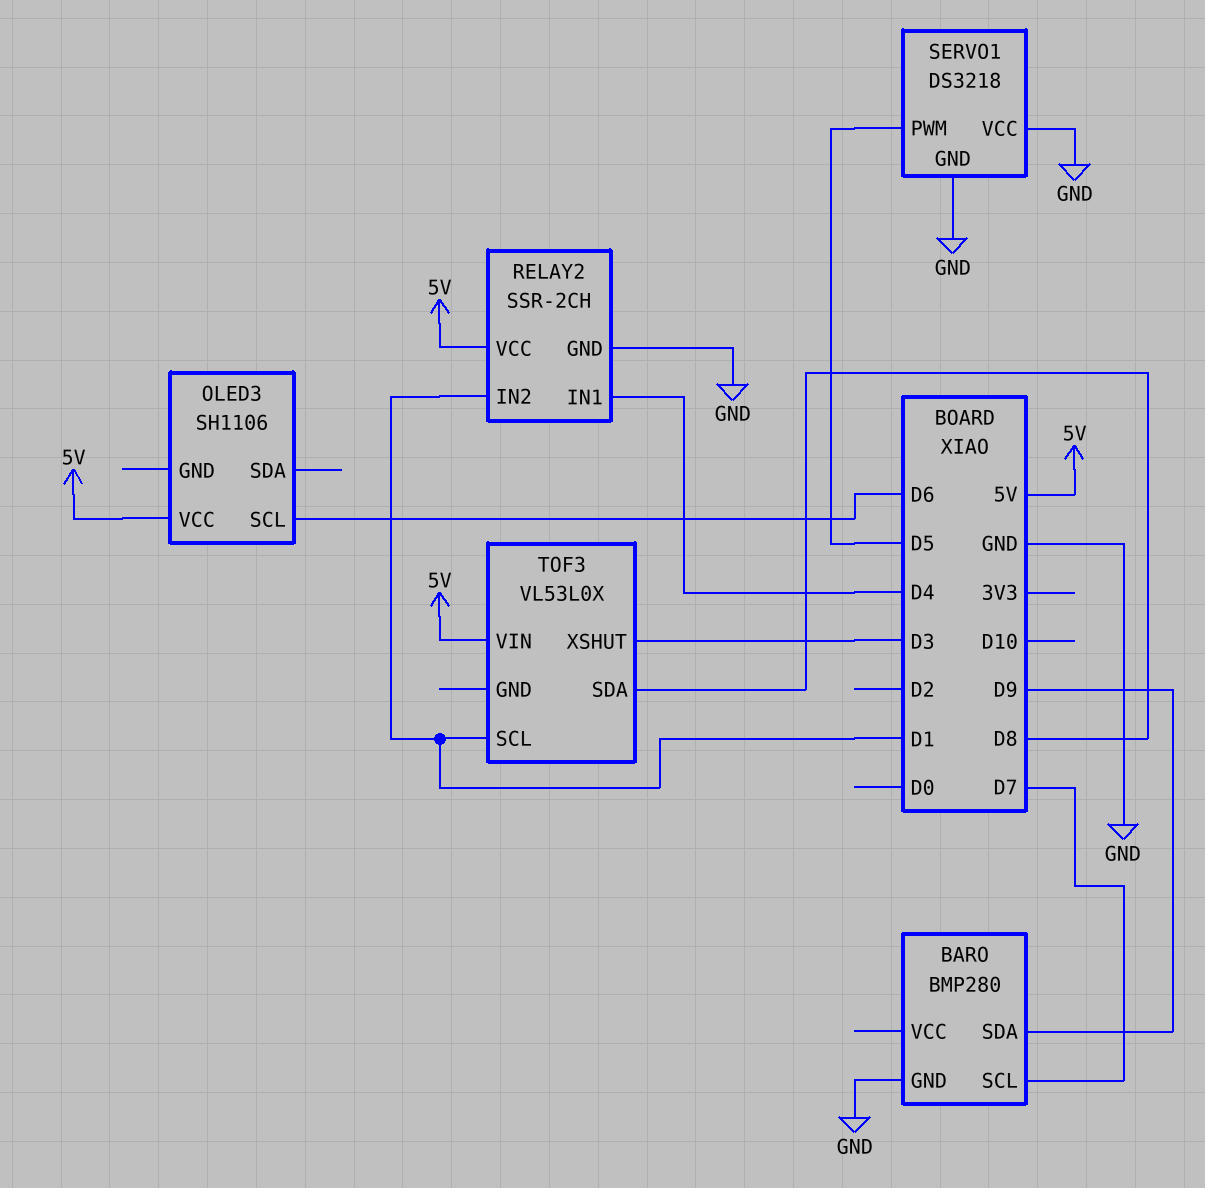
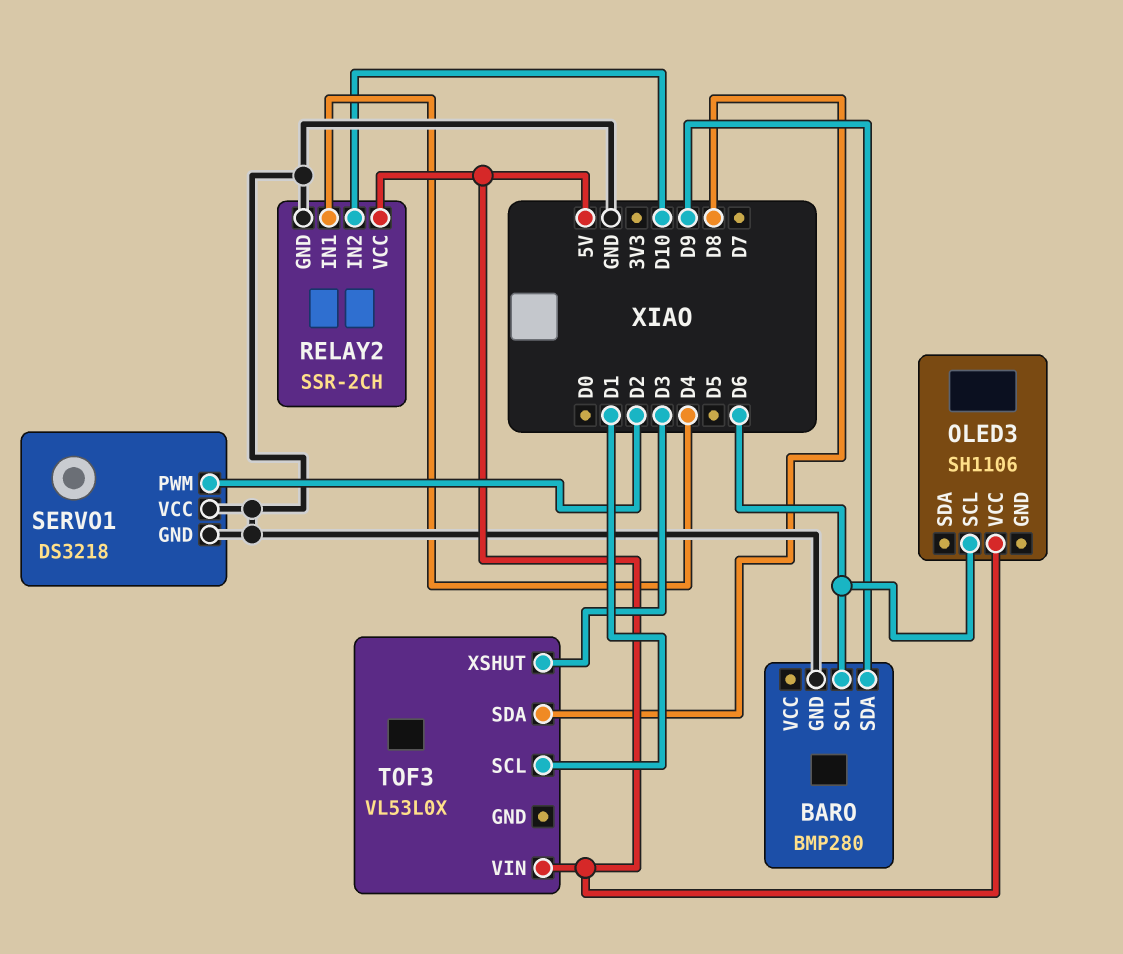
BARO pin SCL: D7 -> D6
RELAY2 pin IN2: D1 -> D10
SERVO1 pin PWM: D5 -> D2

